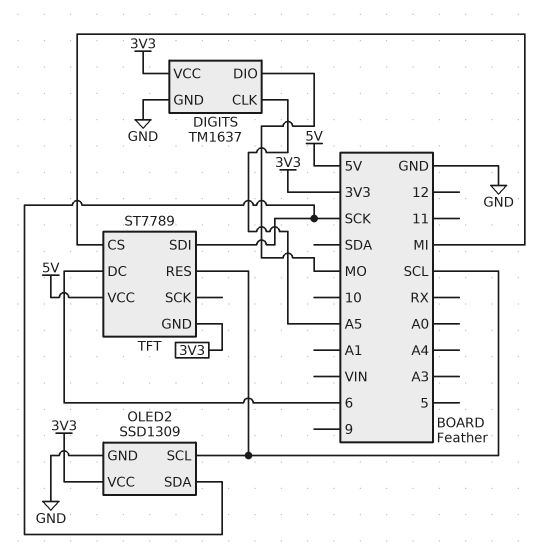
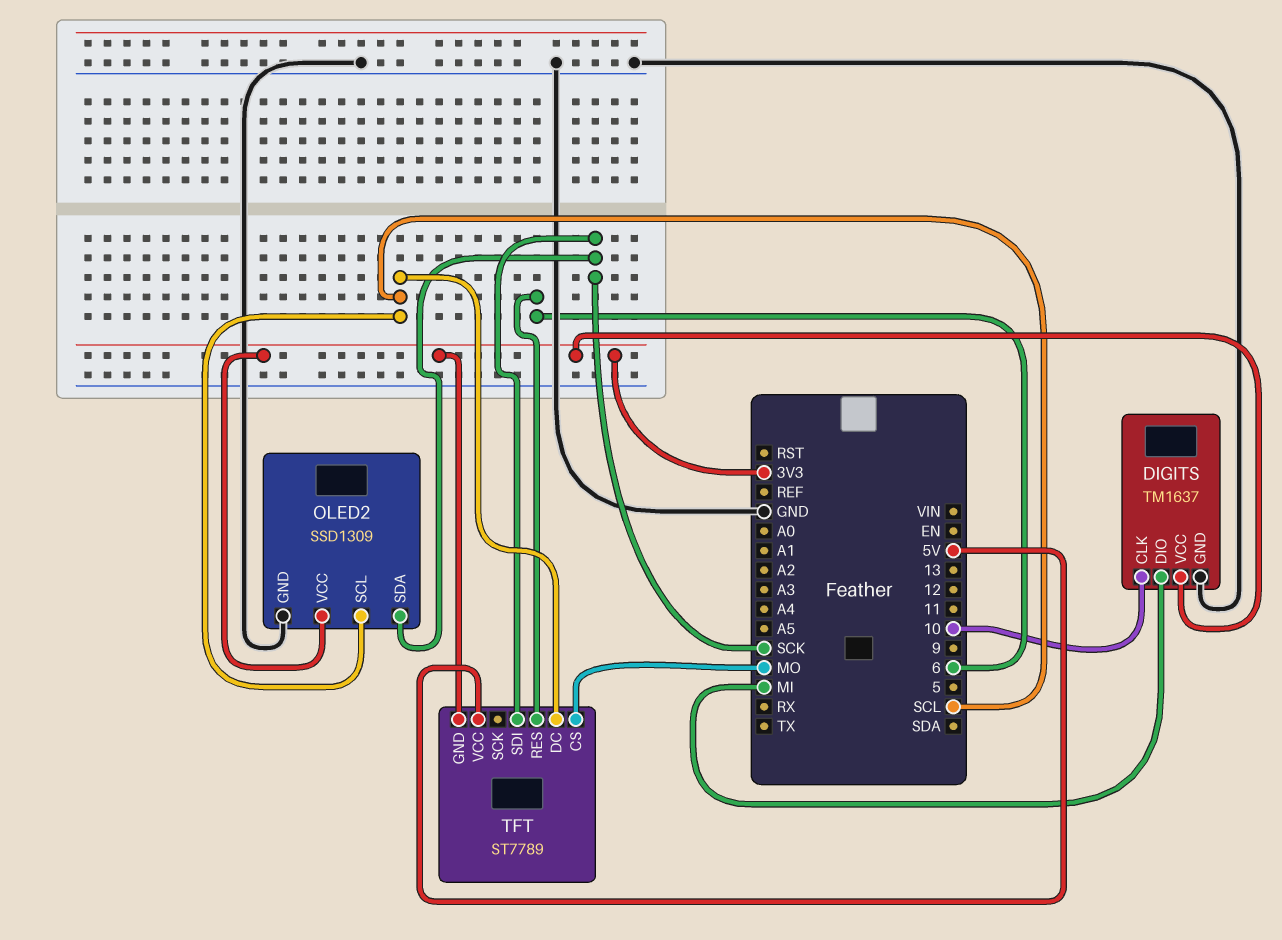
DIGITS pin CLK: A5 -> 10
DIGITS pin DIO: MO -> MI
TFT pin CS: MI -> MO
TFT pin DC: 6 -> SCL
TFT pin RES: SCL -> 6

